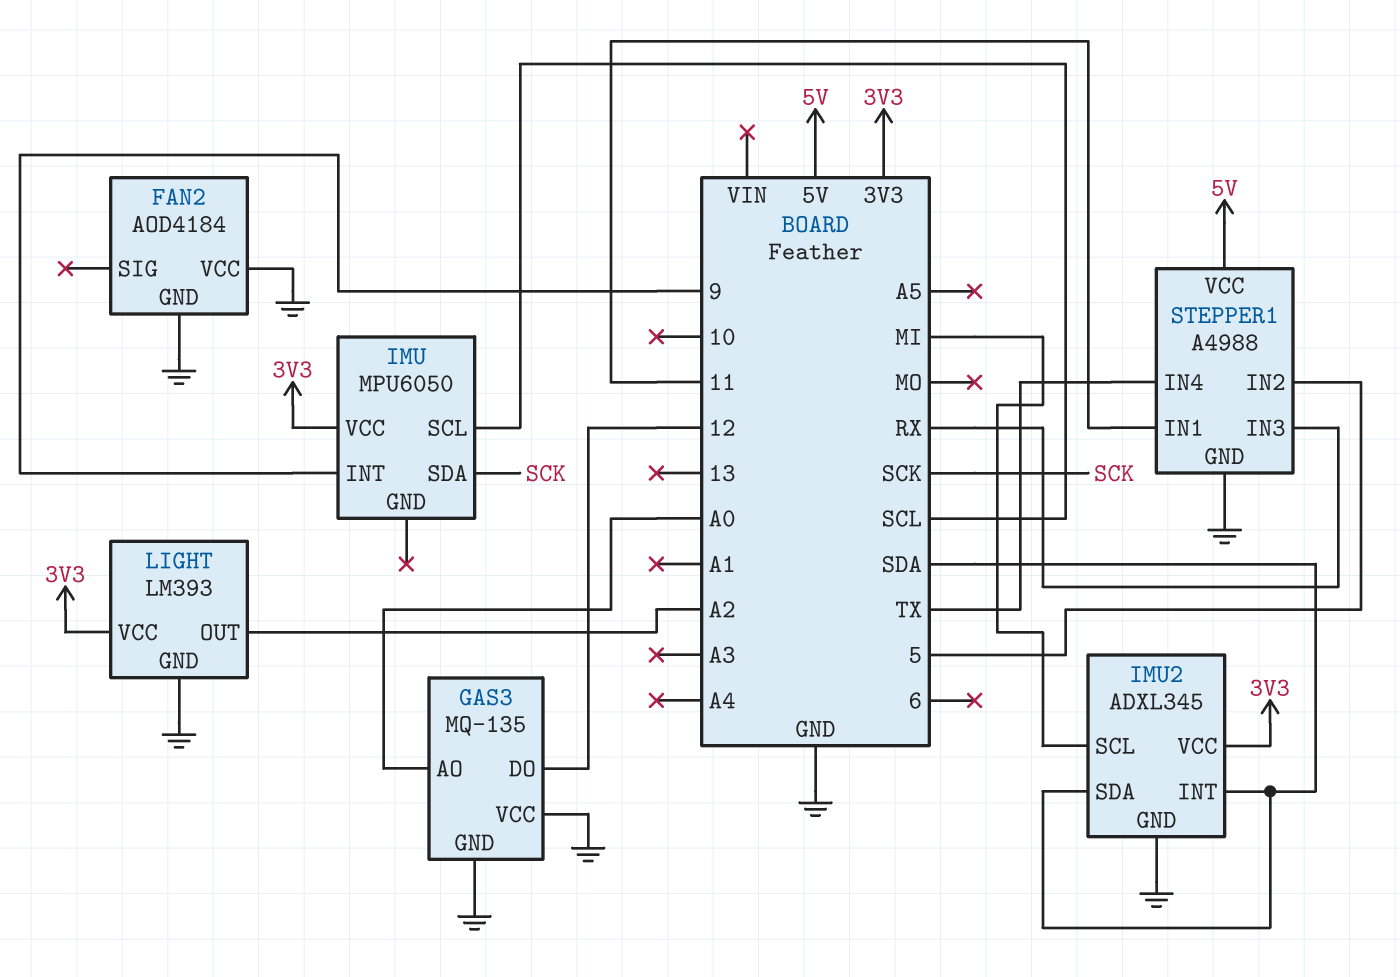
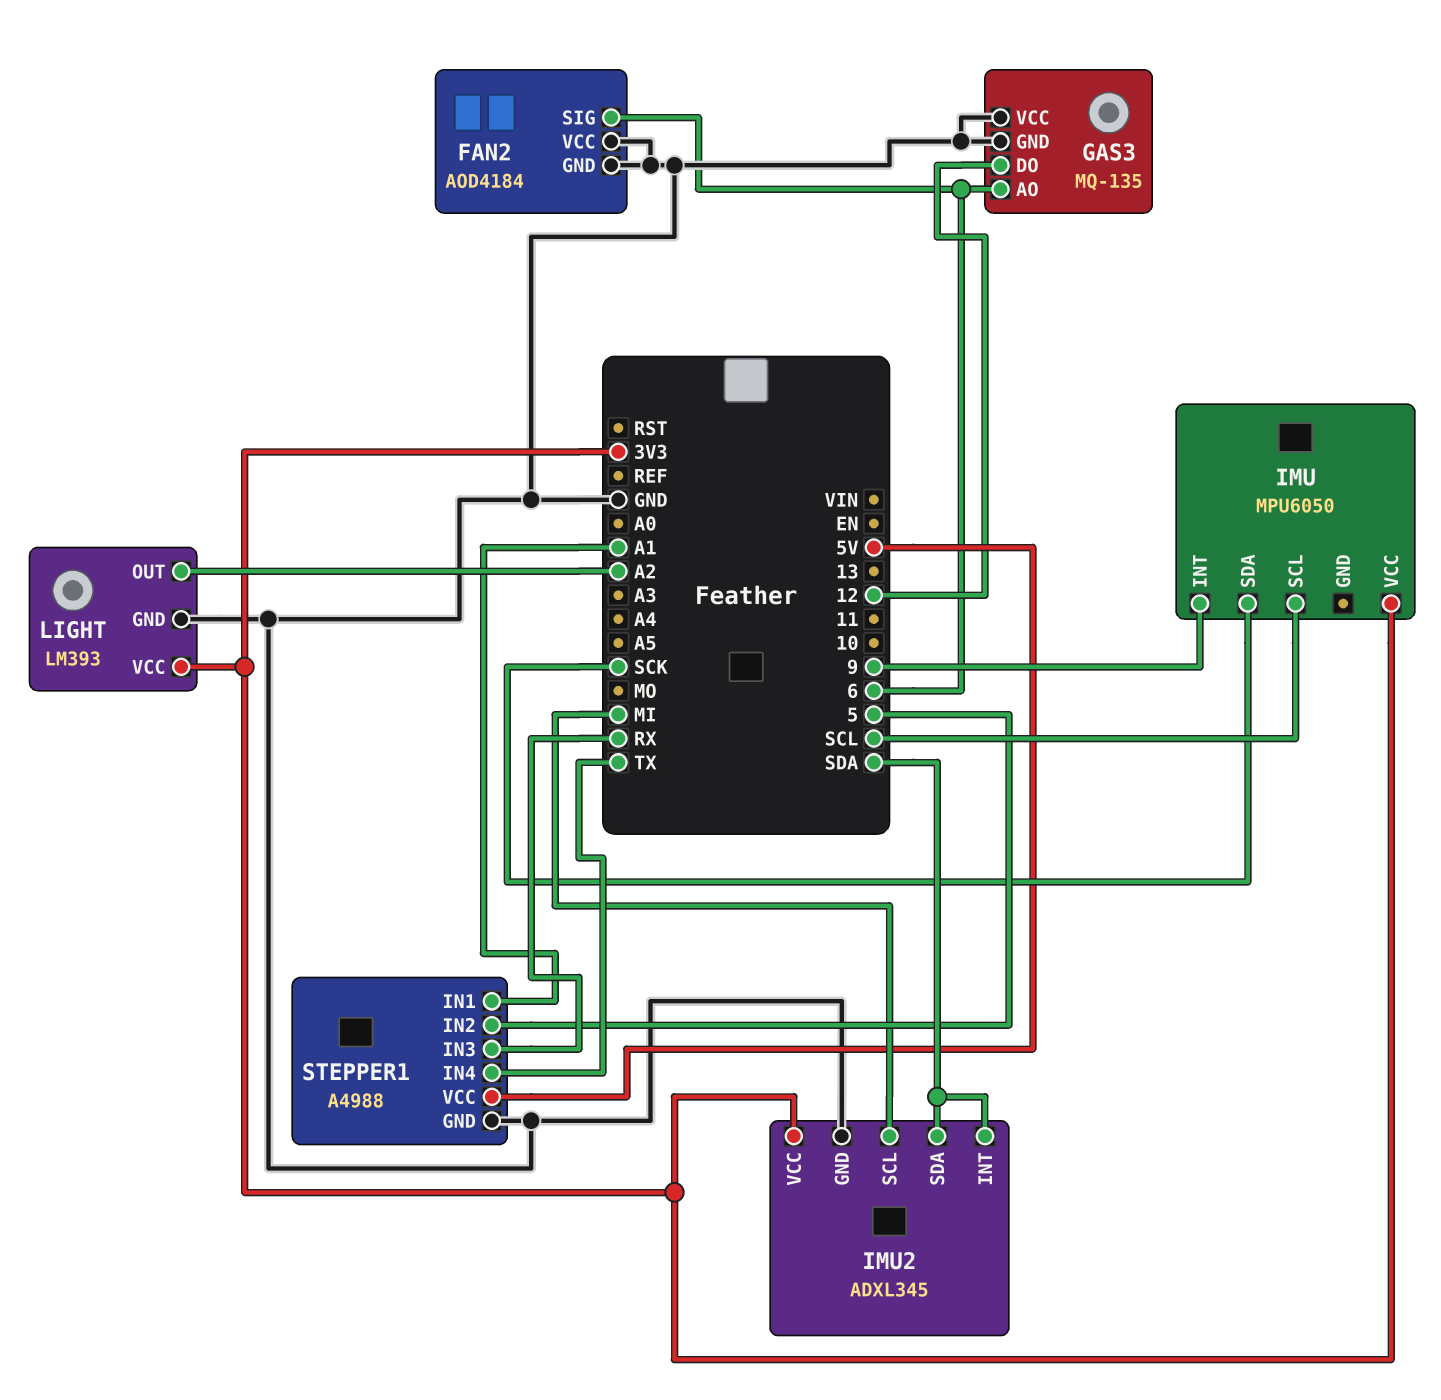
FAN2 pin SIG: none -> 6
GAS3 pin AO: A0 -> 6
STEPPER1 pin IN1: 11 -> A1

